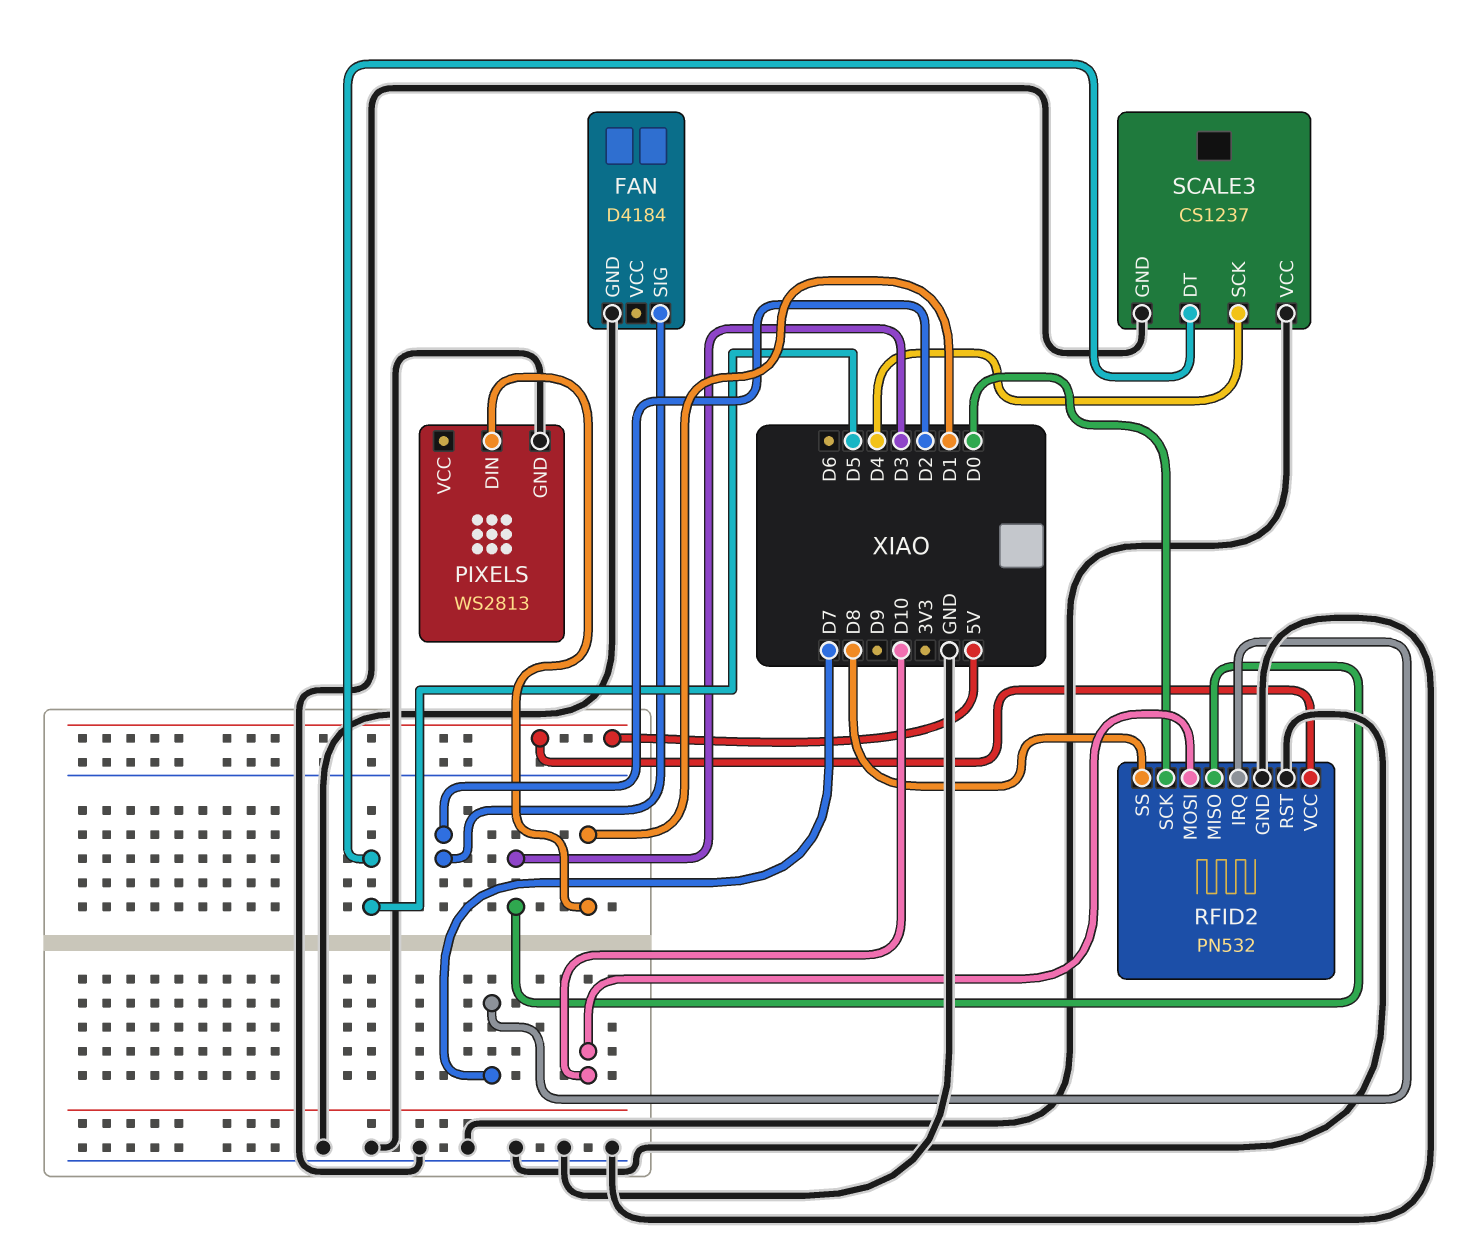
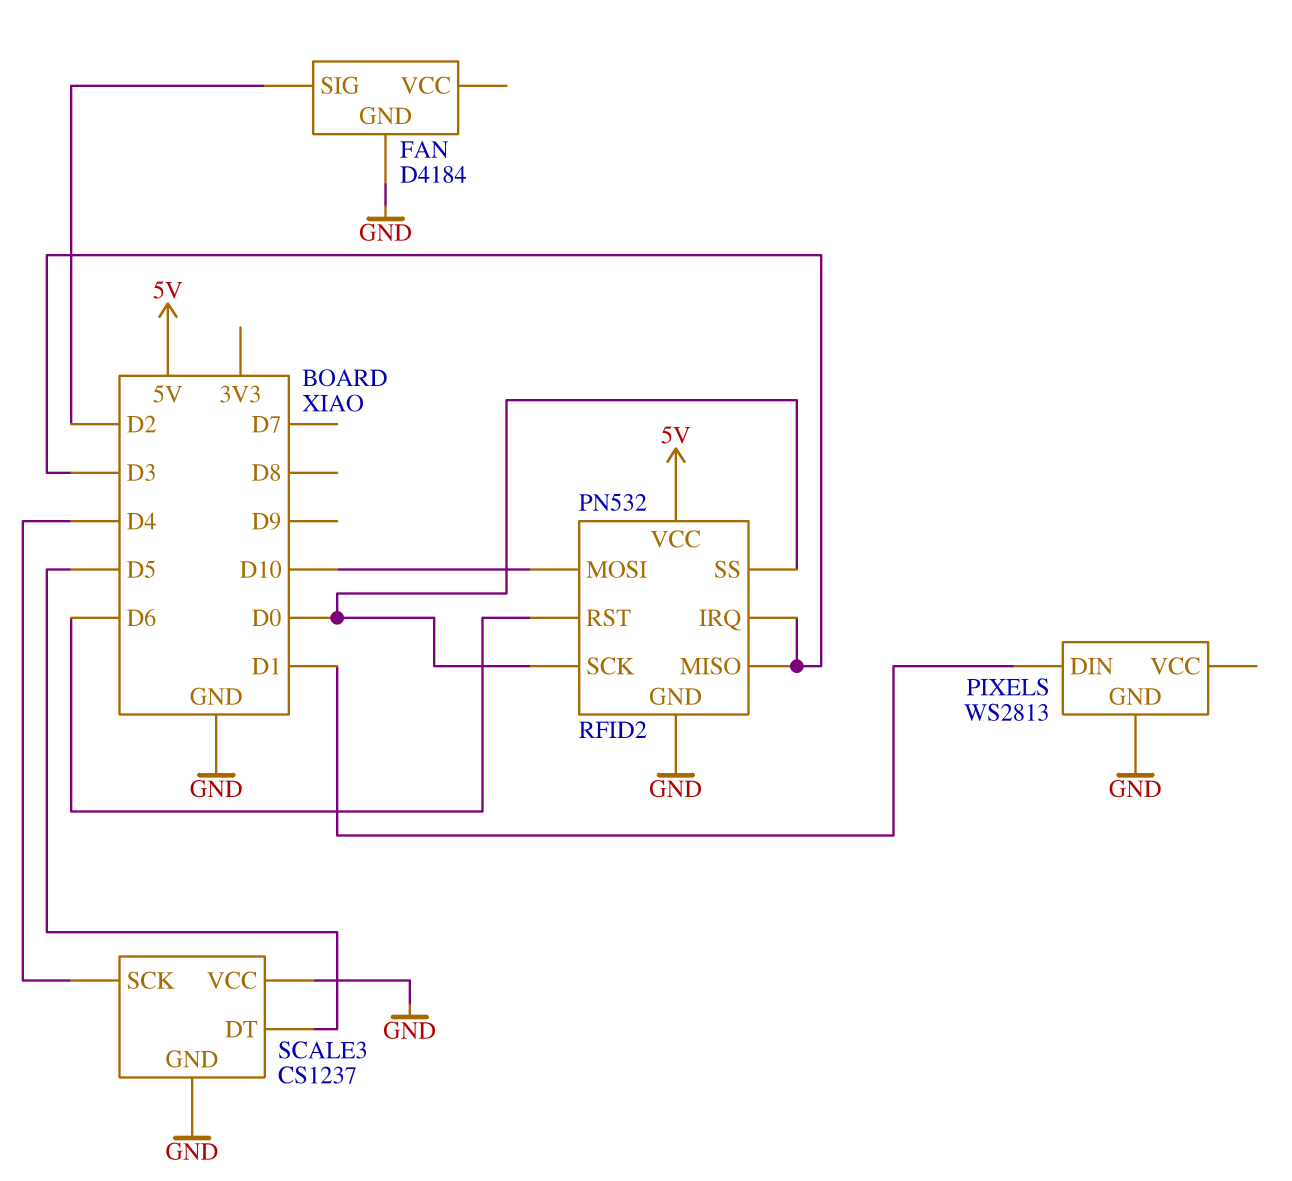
RFID2 pin IRQ: D7 -> D3
RFID2 pin RST: GND -> D6
RFID2 pin SS: D8 -> D0

